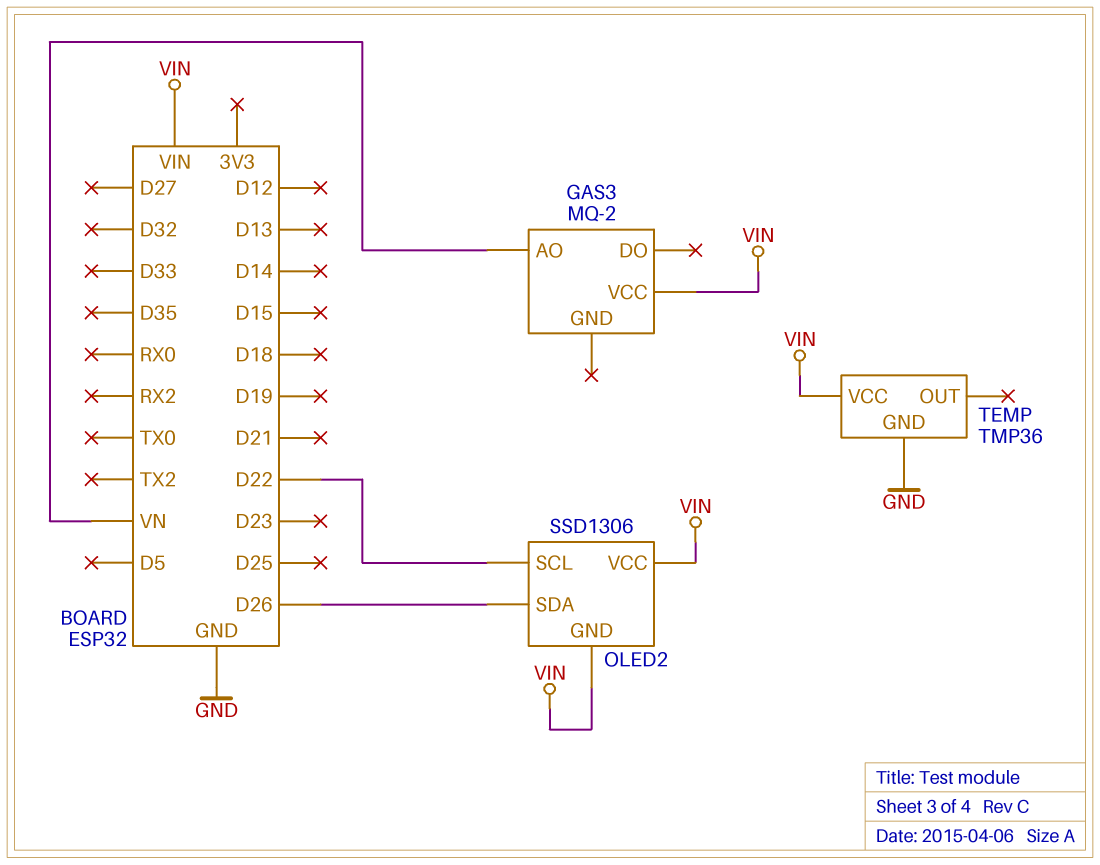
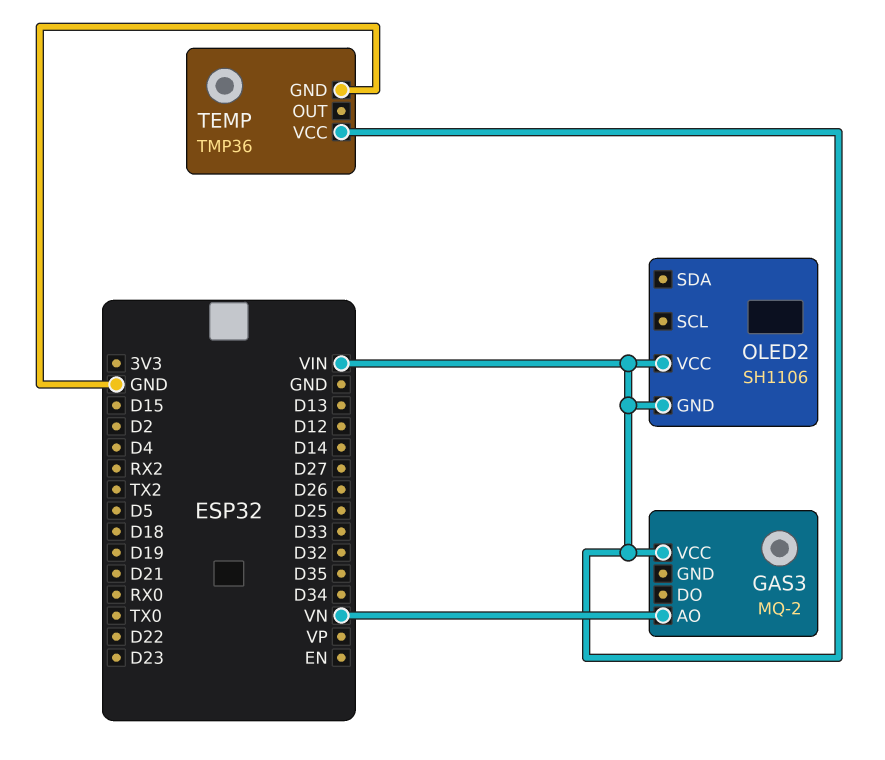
OLED2: SSD1306 -> SH1106
OLED2 pin SCL: D22 -> none
OLED2 pin SDA: D26 -> none

